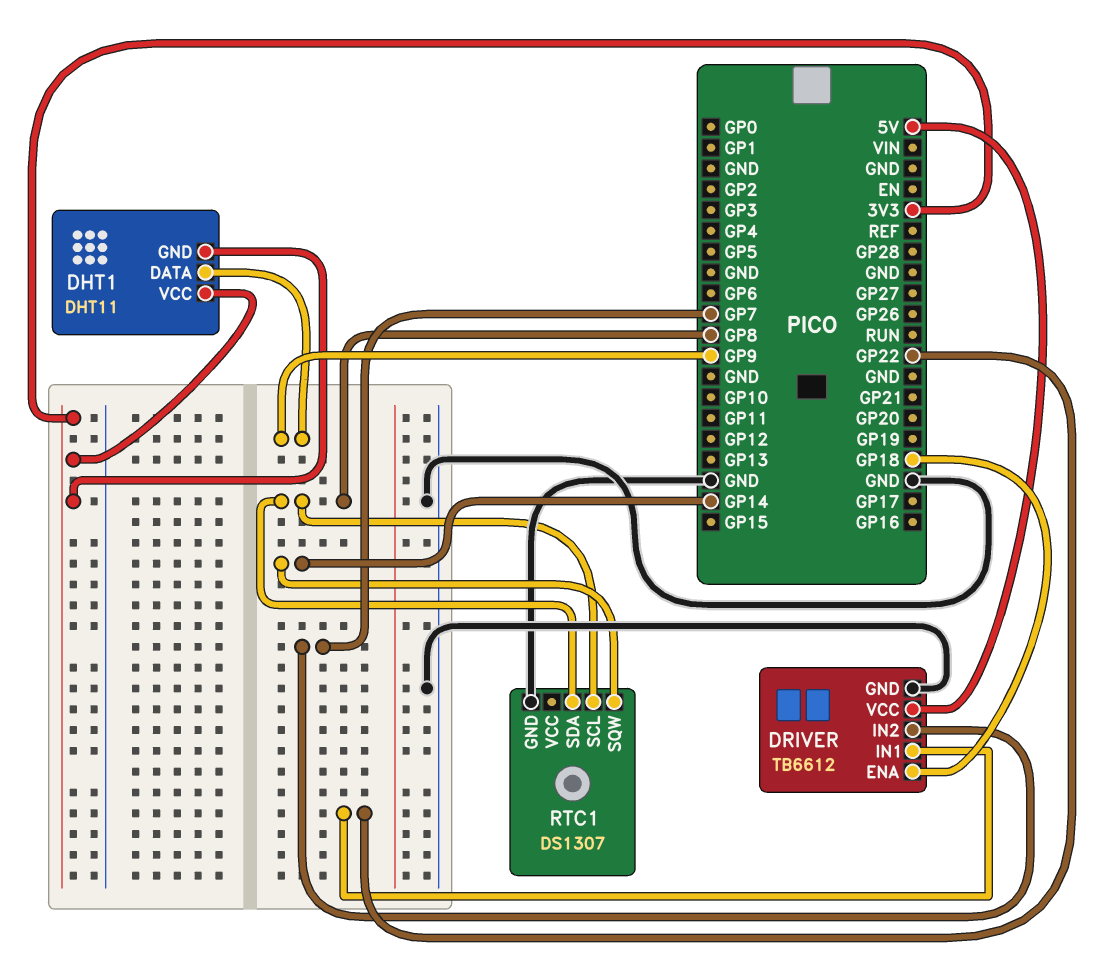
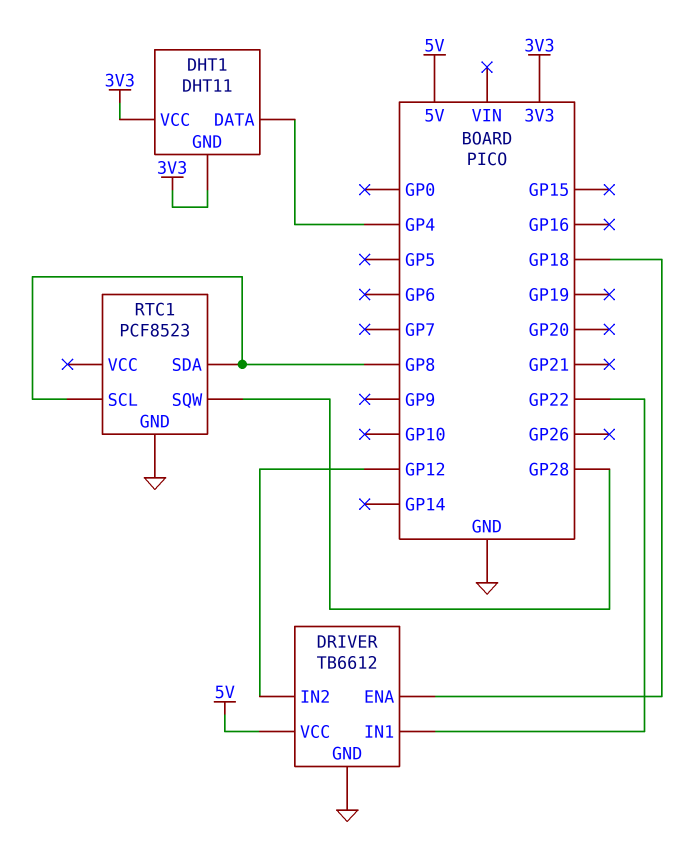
DHT1 pin DATA: GP9 -> GP4
DRIVER pin IN2: GP7 -> GP12
RTC1: DS1307 -> PCF8523
RTC1 pin SQW: GP14 -> GP28

